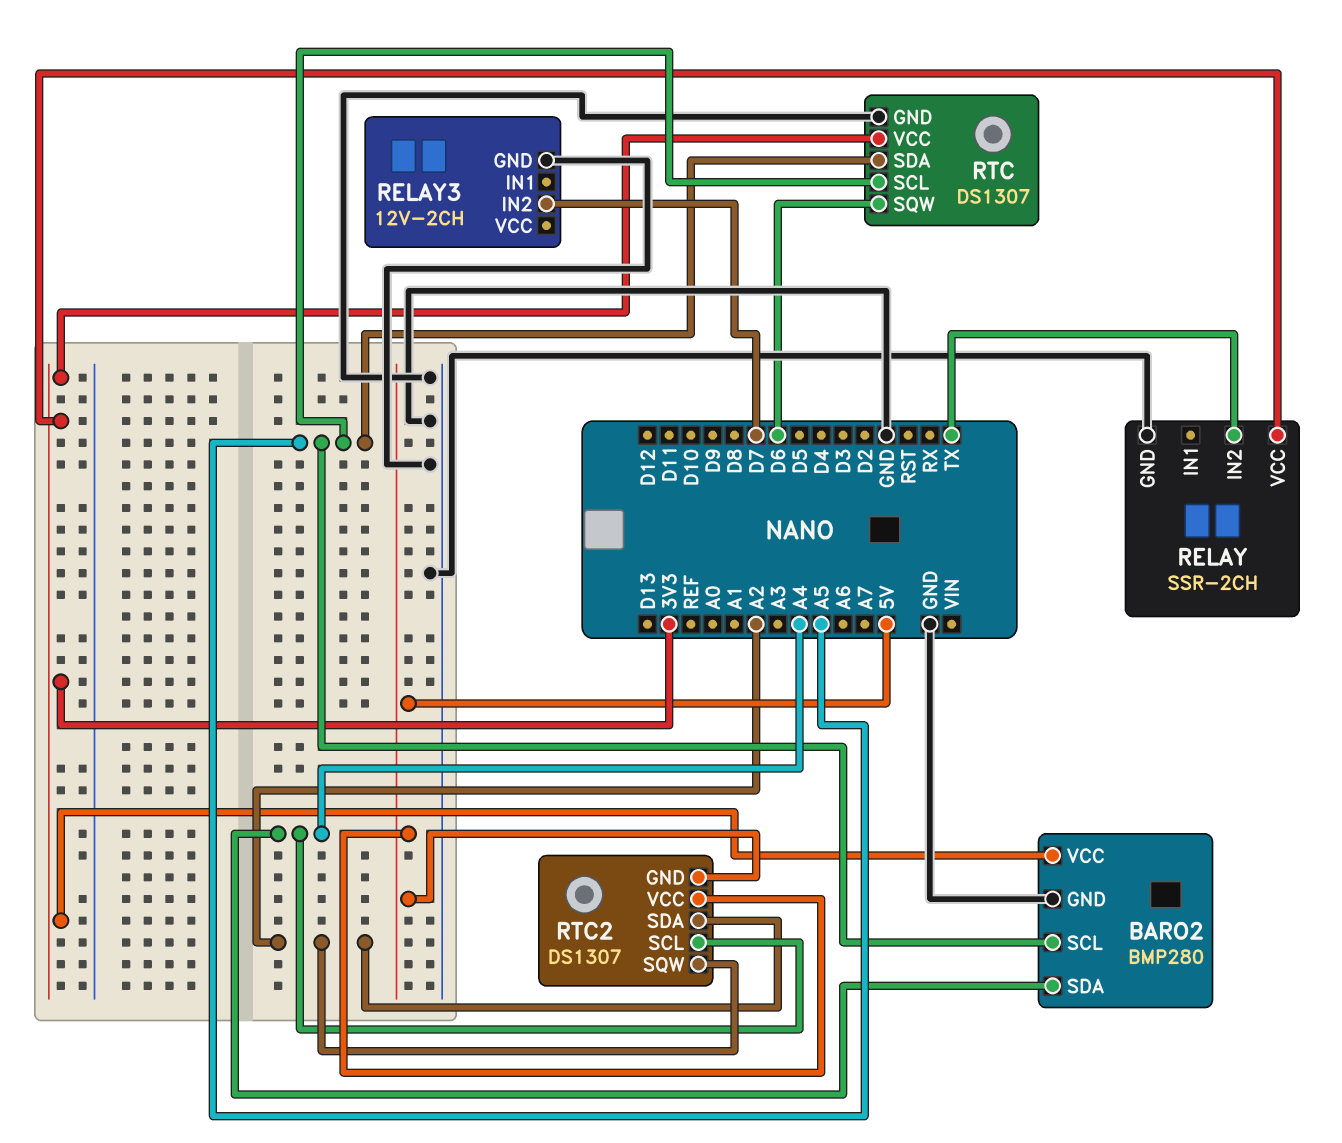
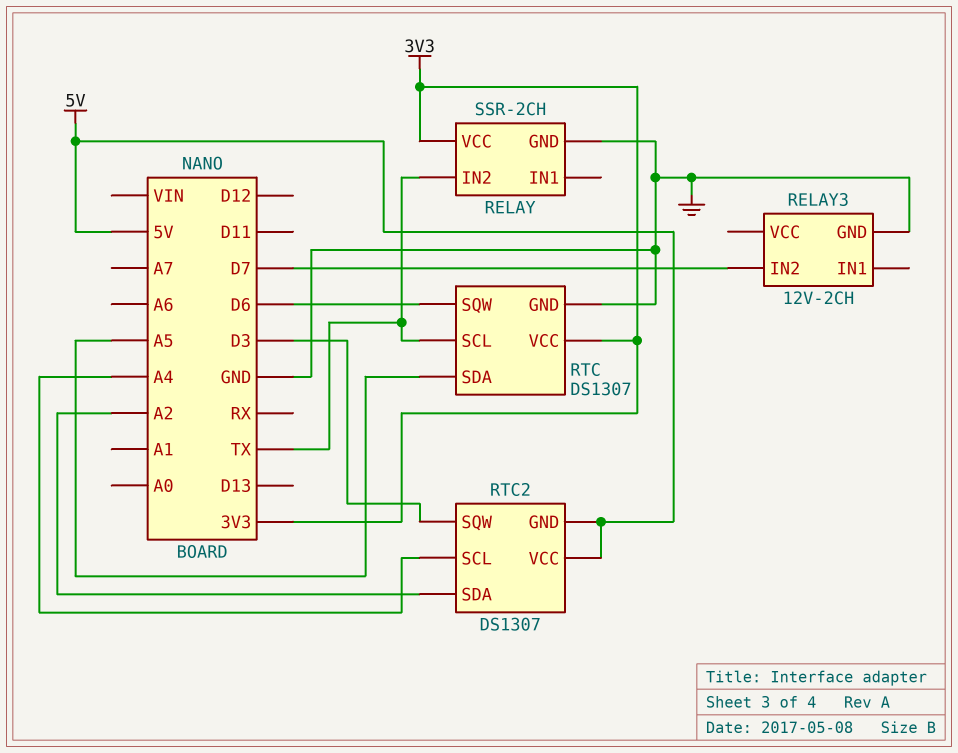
BARO2: BMP280 -> none
BARO2 pin GND: GND -> none
BARO2 pin SCL: A5 -> none
BARO2 pin SDA: A4 -> none
BARO2 pin VCC: 3V3 -> none
RTC pin SCL: A5 -> TX
RTC2 pin SQW: A2 -> D3

